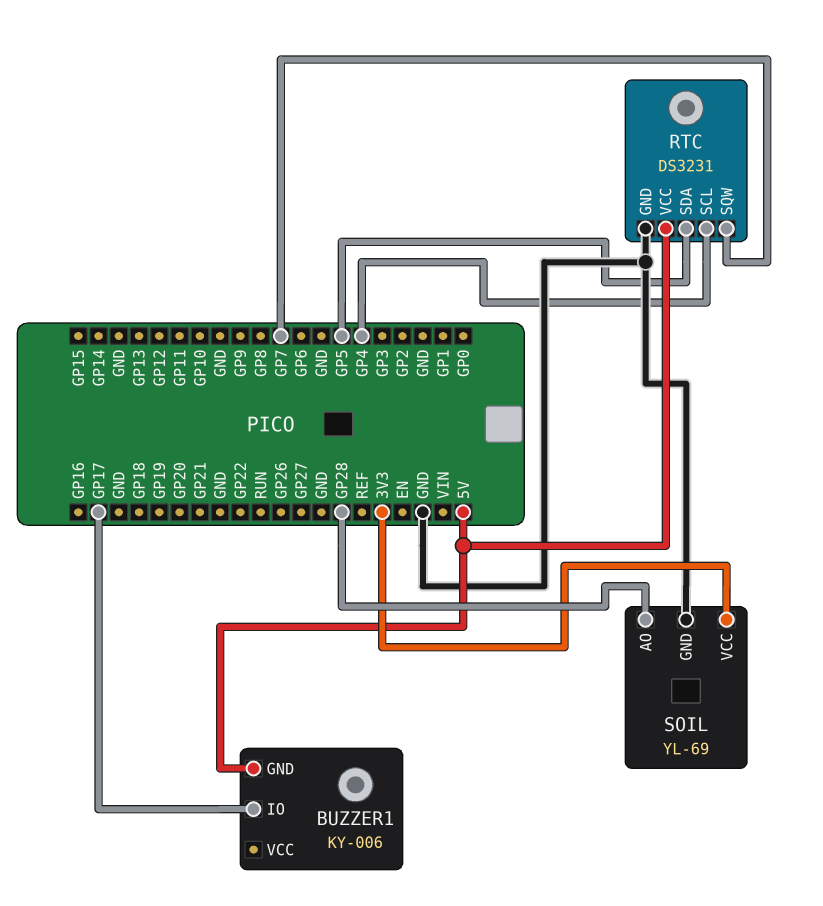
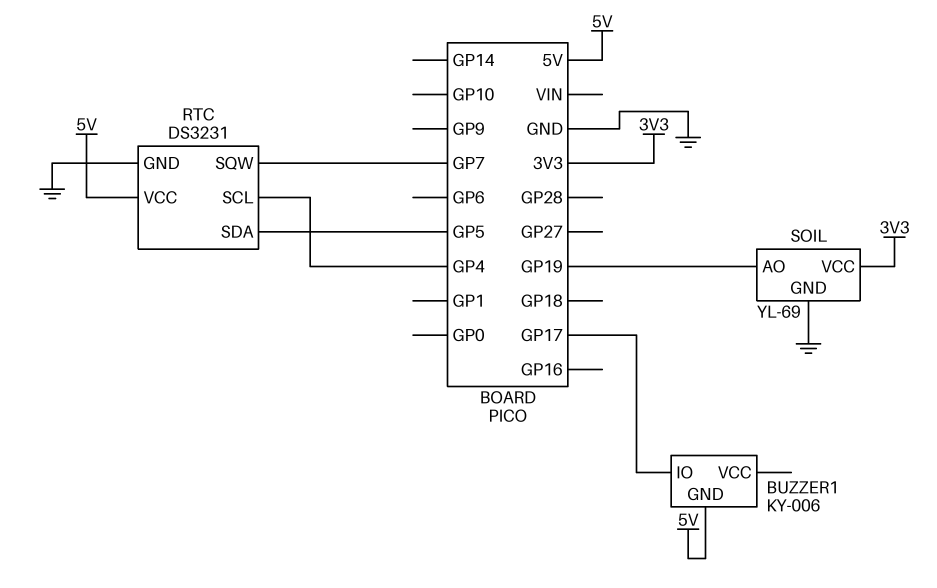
SOIL pin AO: GP28 -> GP19

